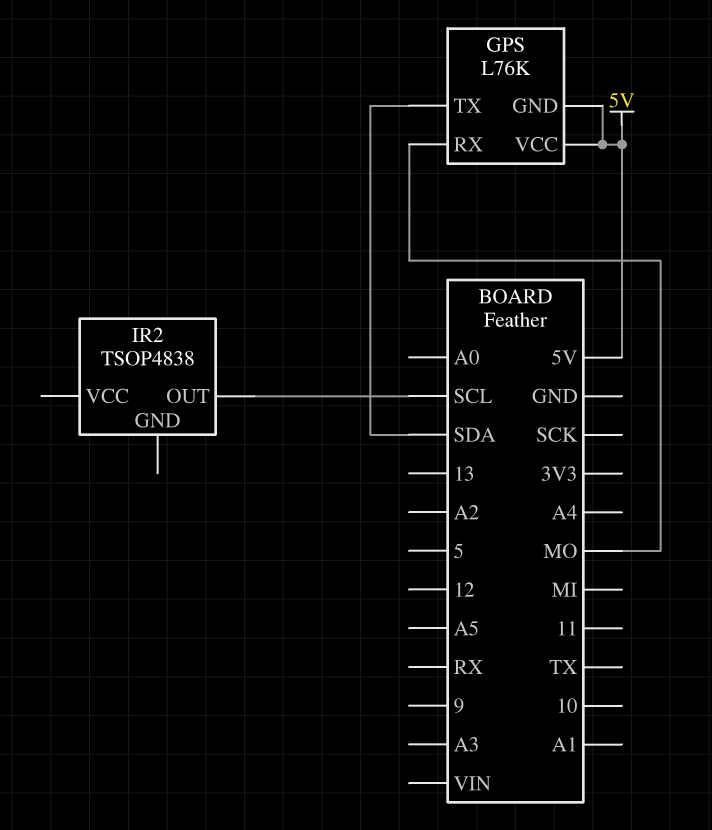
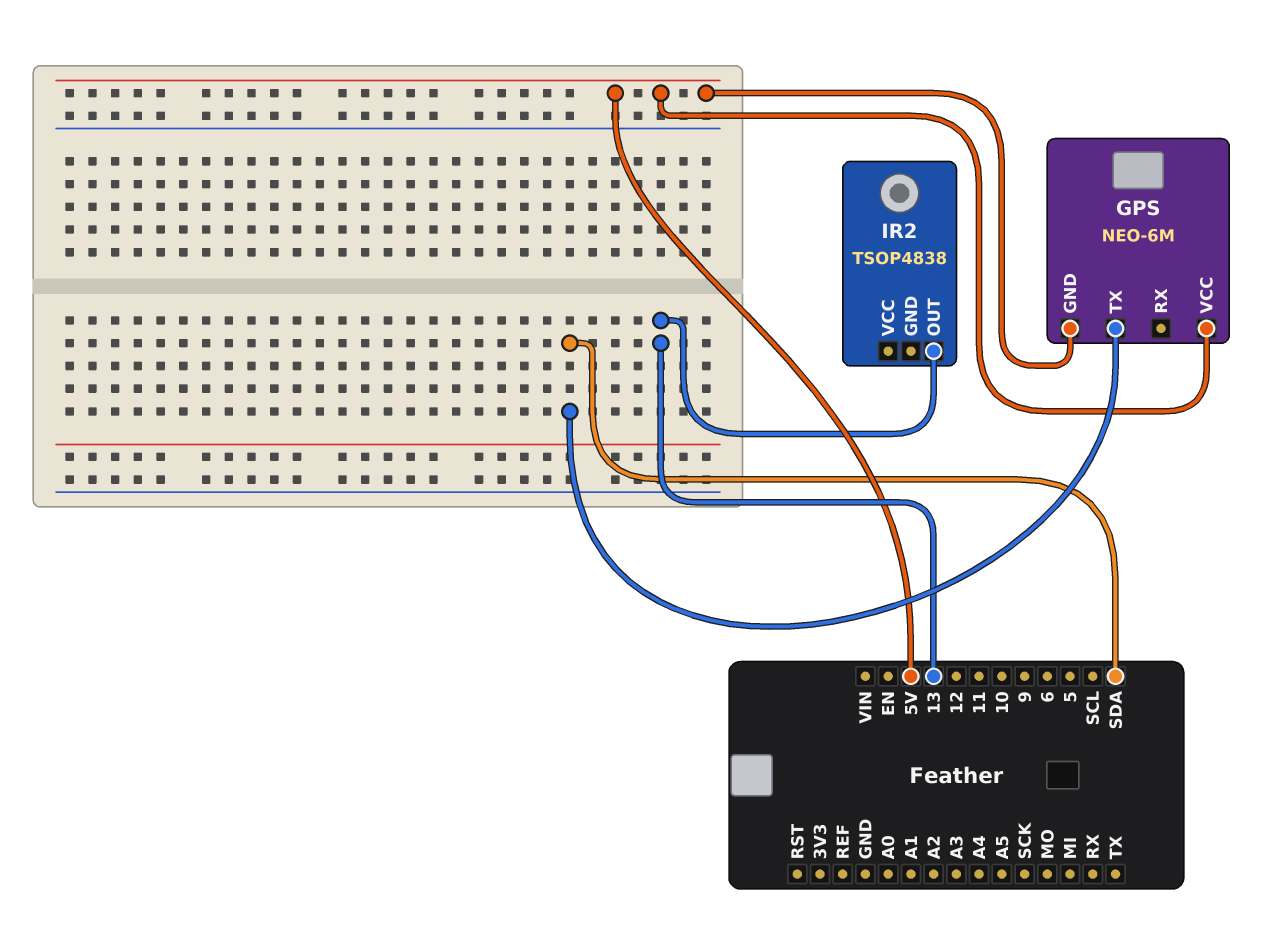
GPS: L76K -> NEO-6M
GPS pin RX: MO -> none
IR2 pin OUT: SCL -> 13

